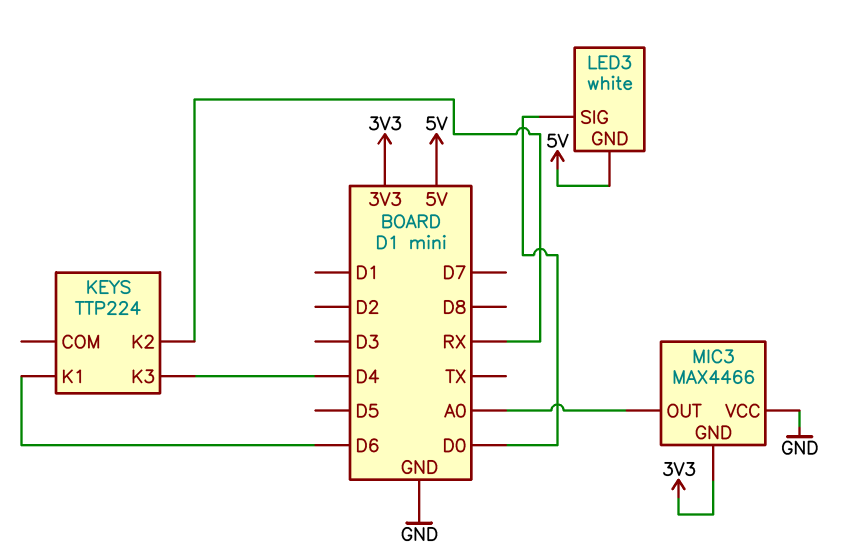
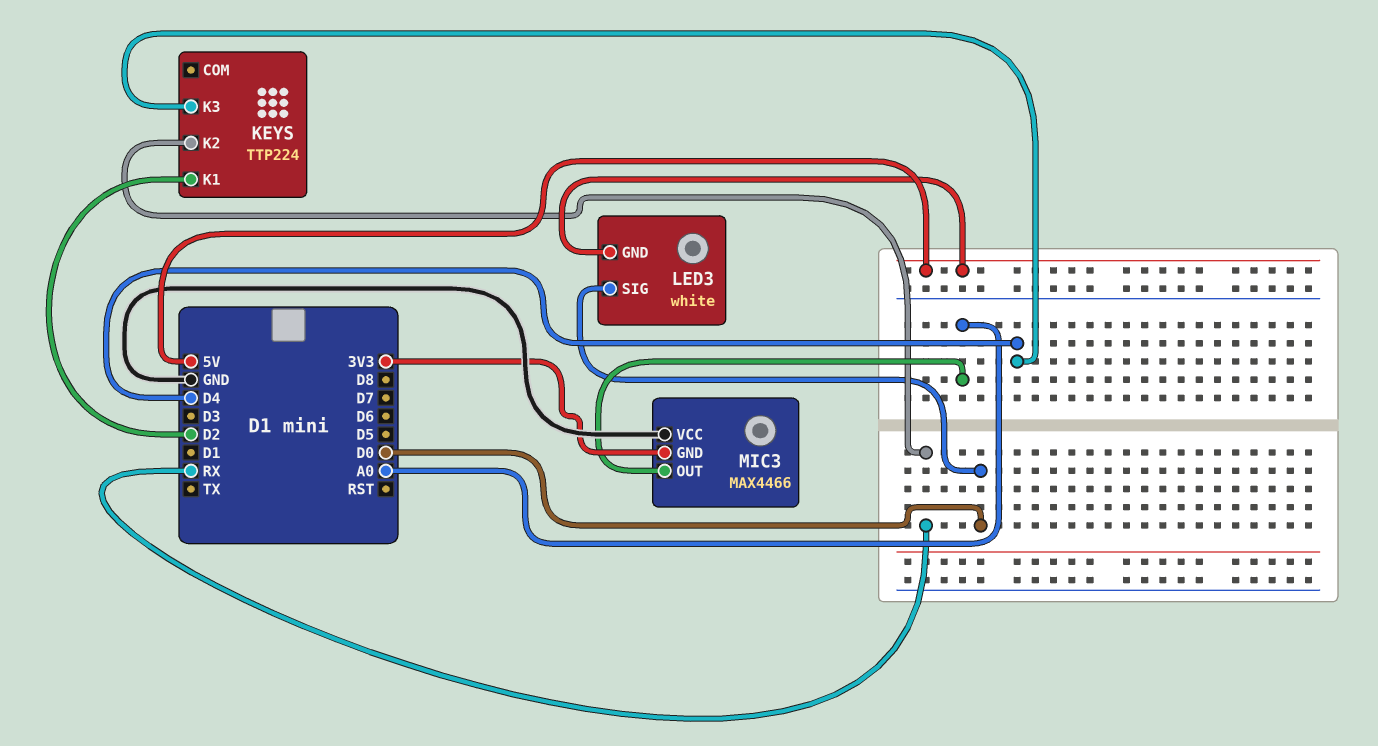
KEYS pin K1: D6 -> D2

